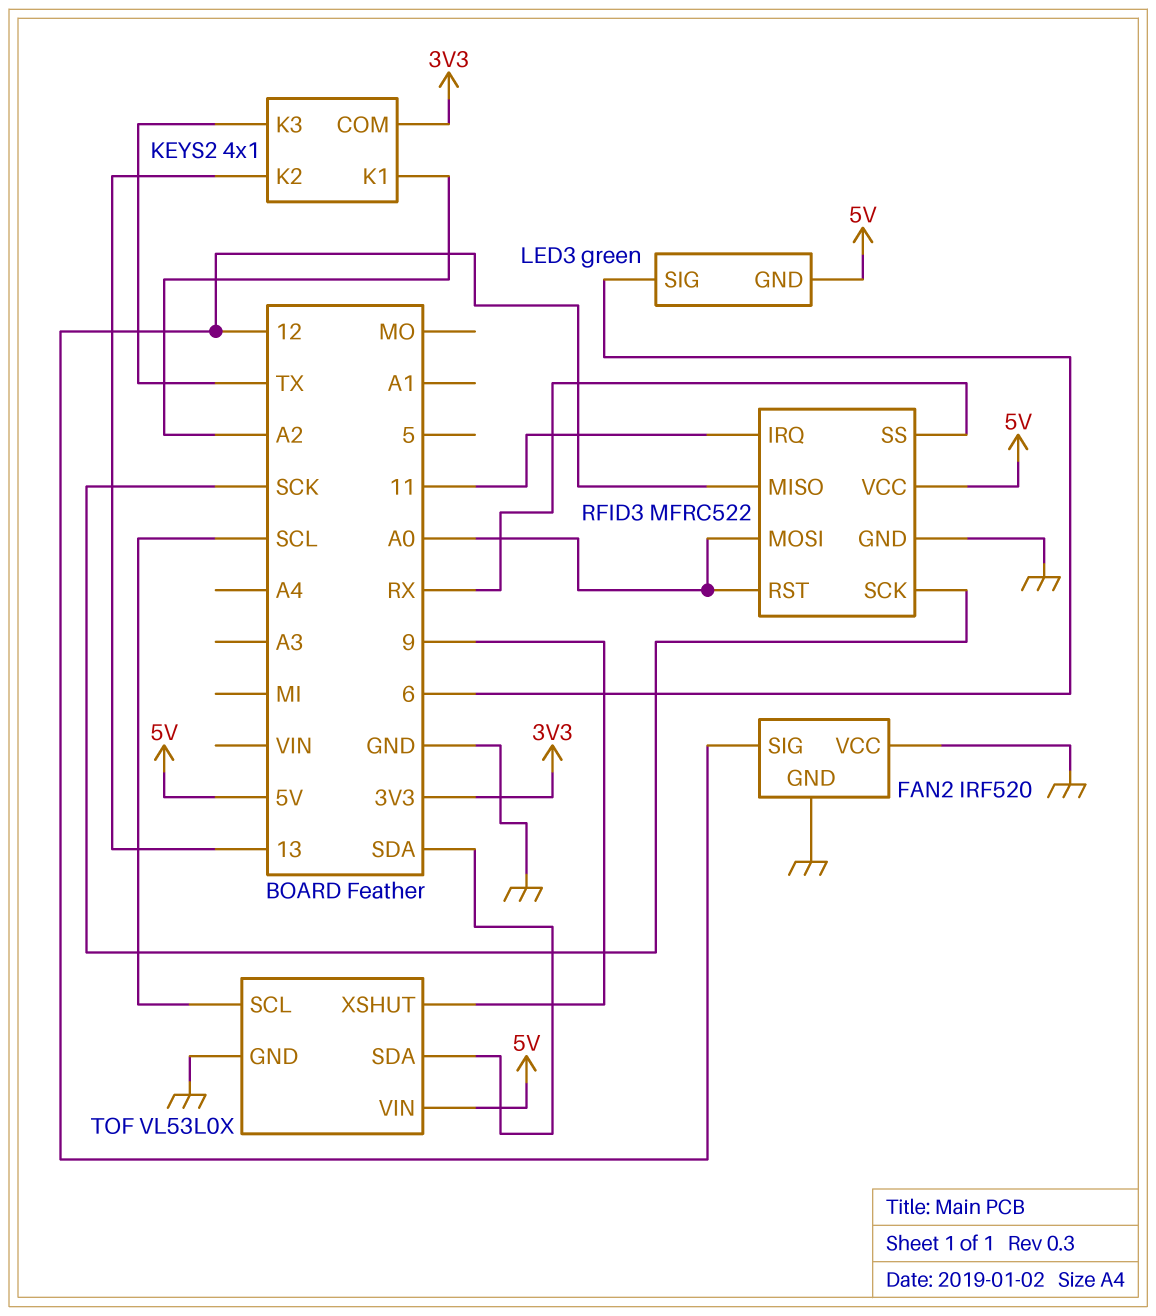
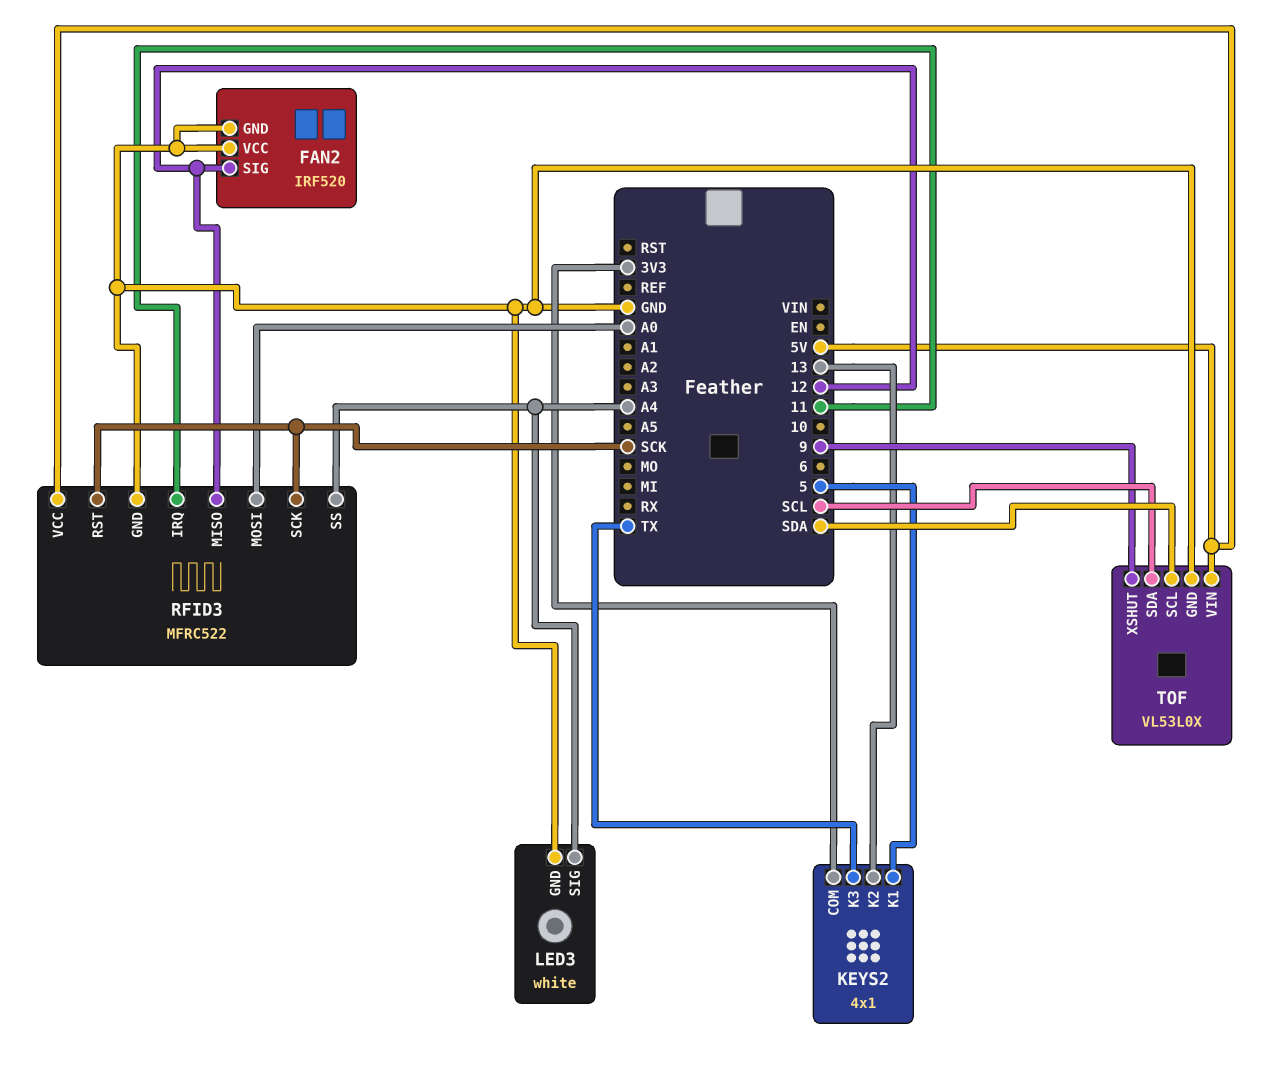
KEYS2 pin K1: A2 -> 5
LED3: green -> white
LED3 pin GND: 5V -> GND
LED3 pin SIG: 6 -> A4
RFID3 pin RST: A0 -> SCK
RFID3 pin SS: RX -> A4
TOF pin SCL: SCL -> SDA
TOF pin SDA: SDA -> SCL

